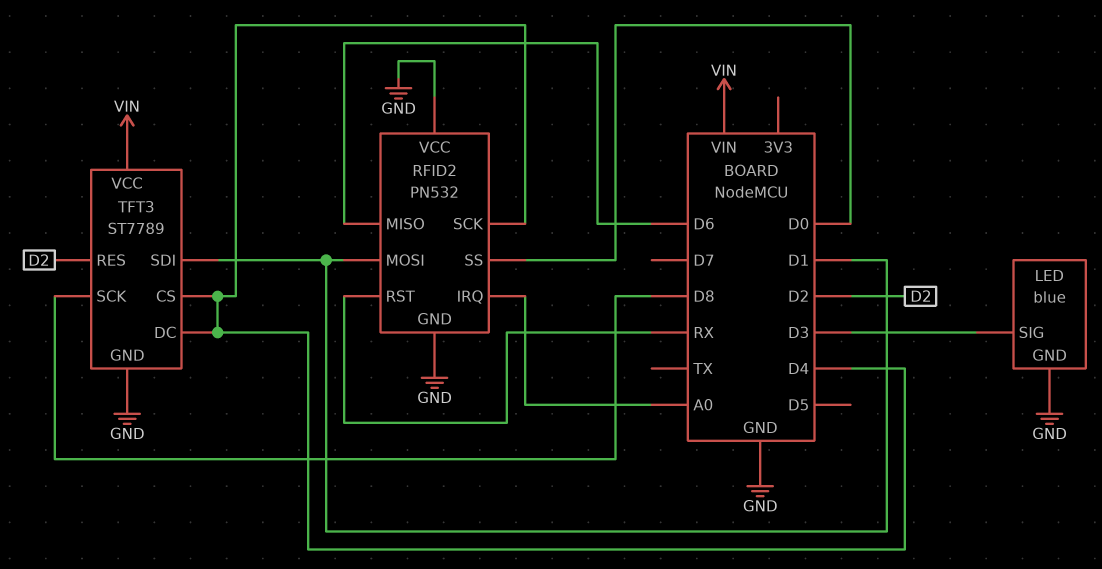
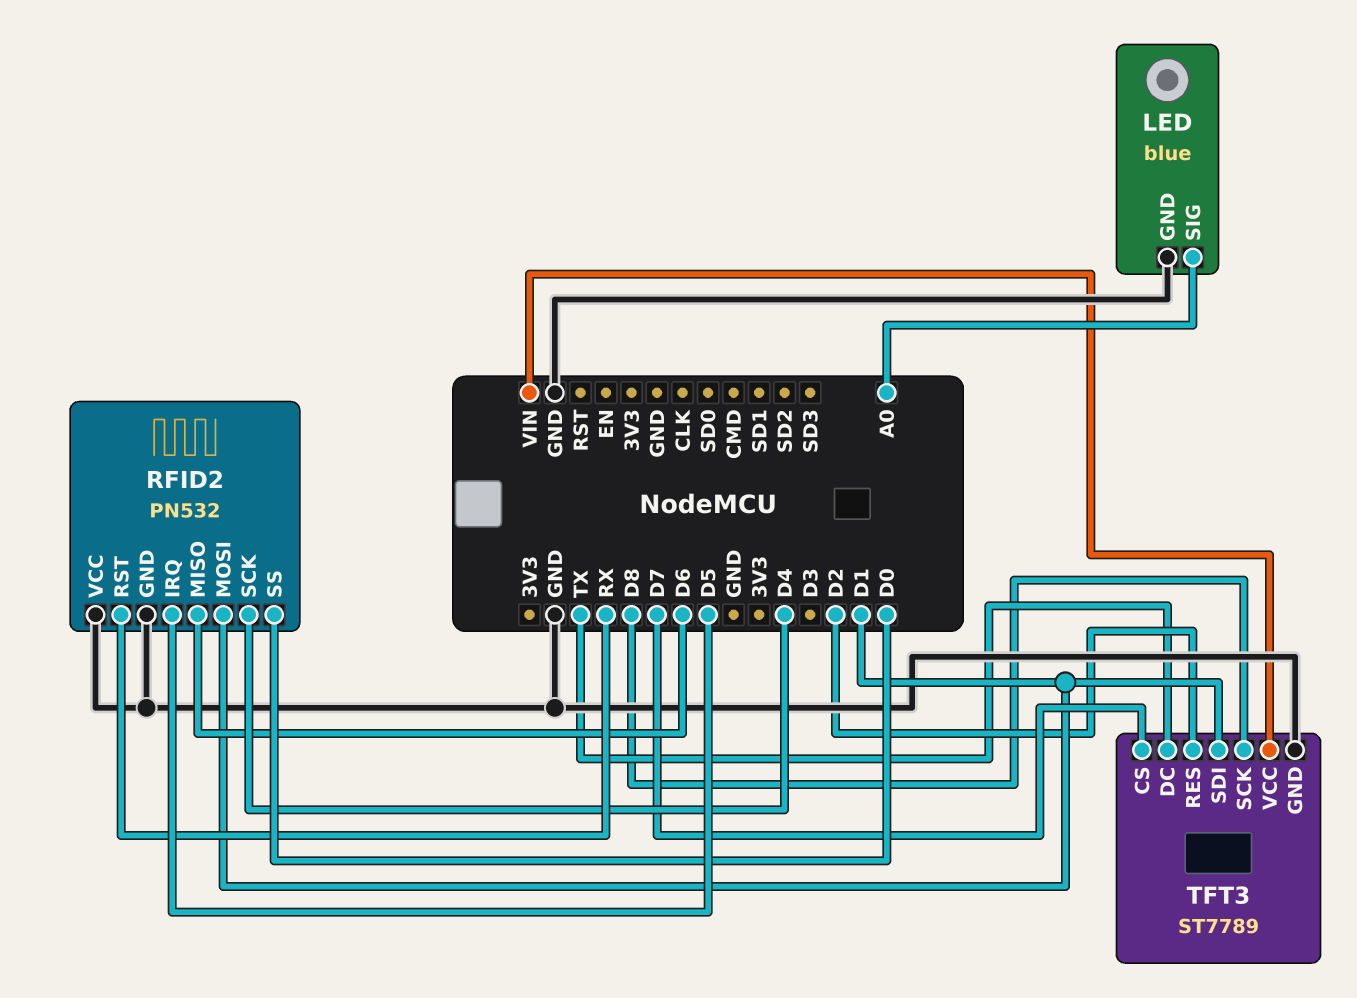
LED pin SIG: D3 -> A0
RFID2 pin IRQ: A0 -> D5
TFT3 pin CS: D4 -> D7
TFT3 pin DC: D4 -> TX

